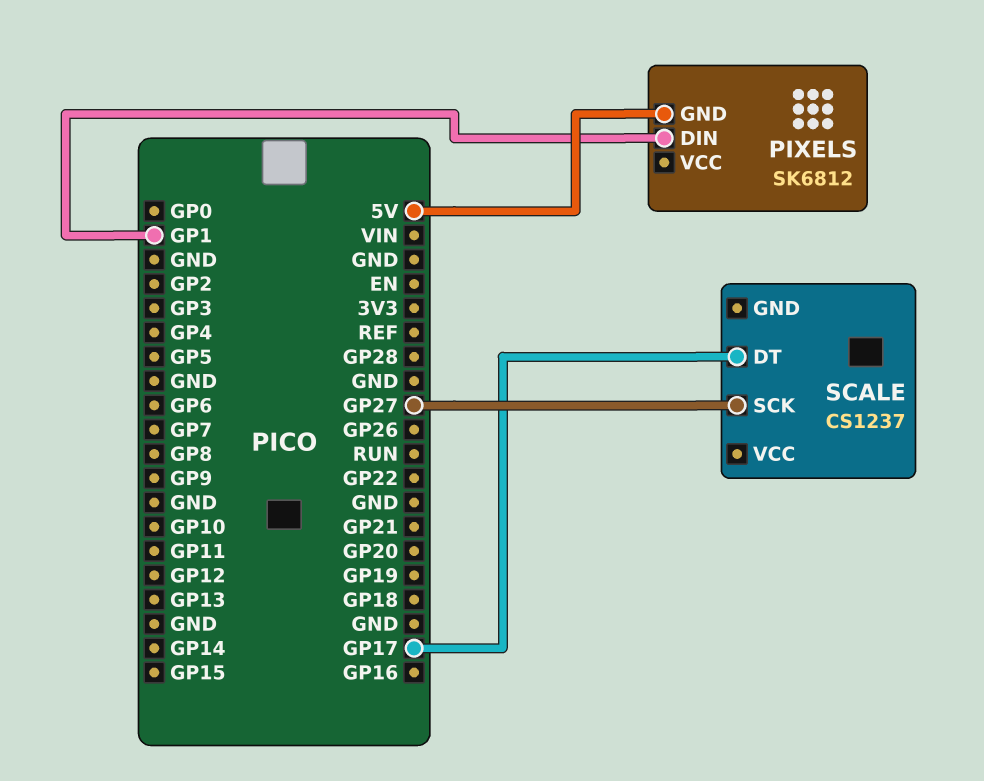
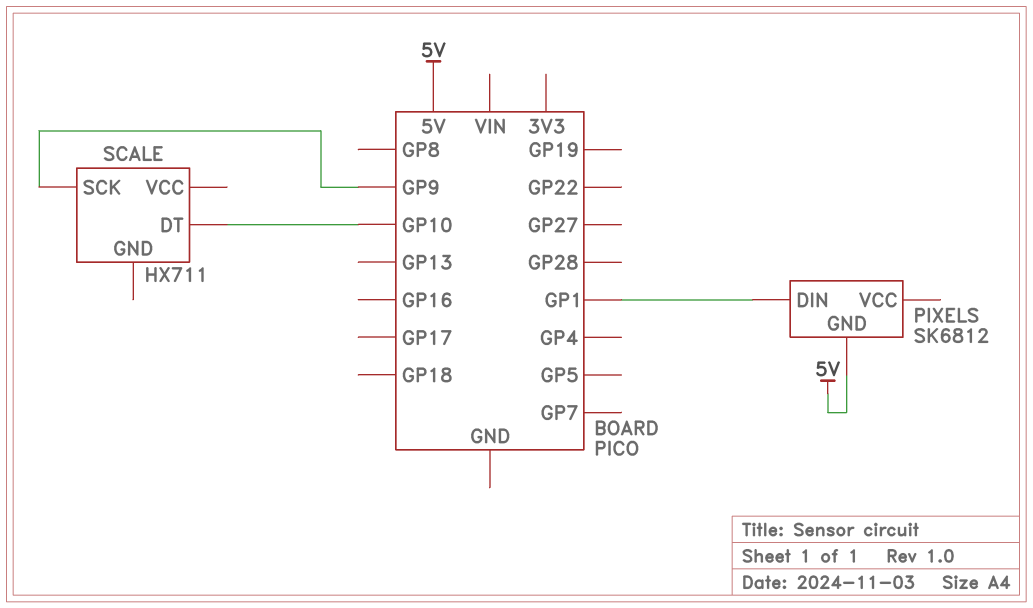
SCALE: CS1237 -> HX711
SCALE pin DT: GP17 -> GP10
SCALE pin SCK: GP27 -> GP9

